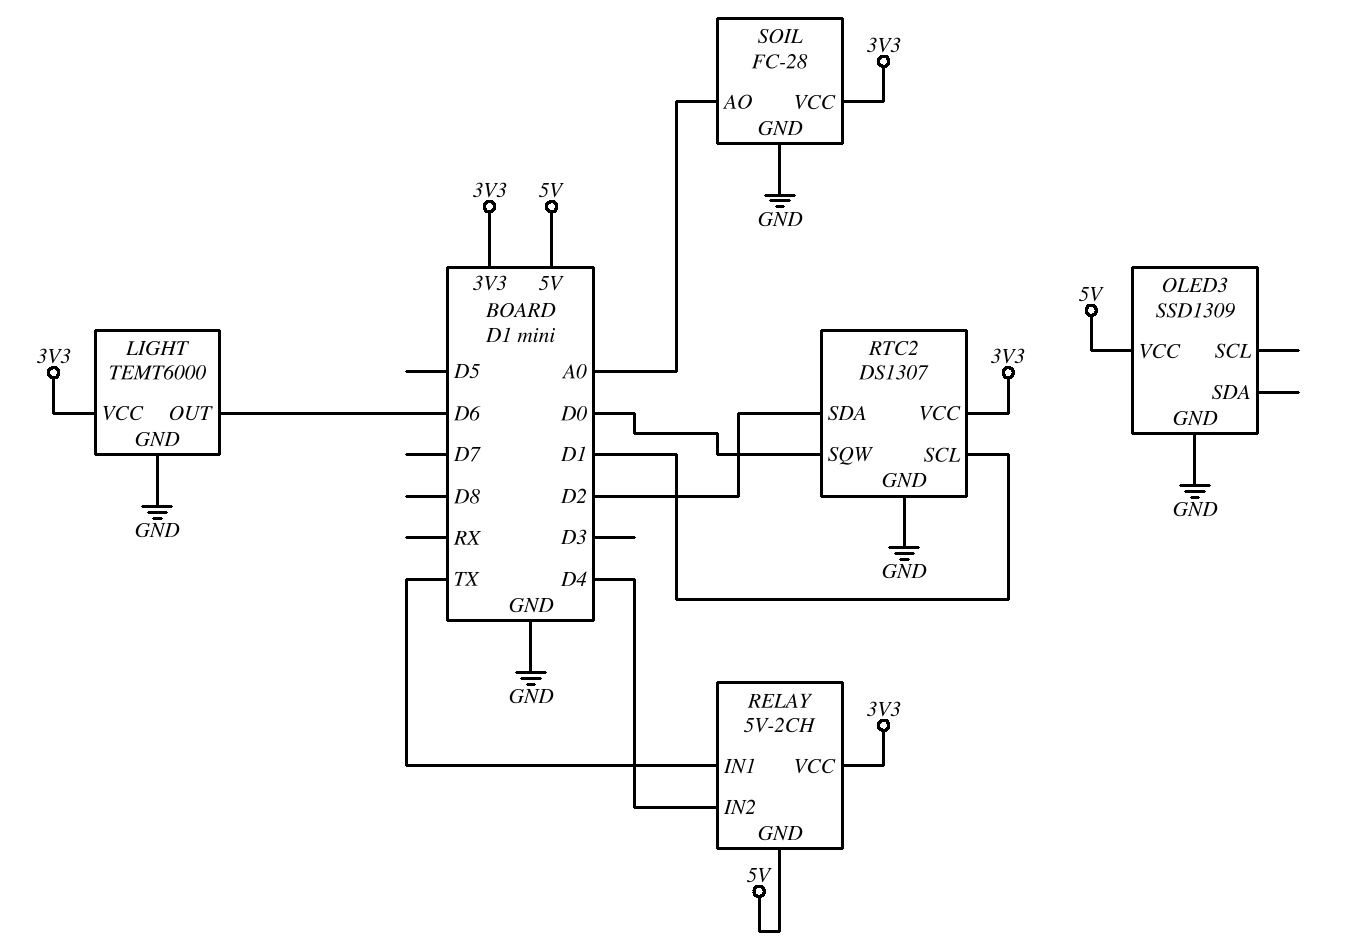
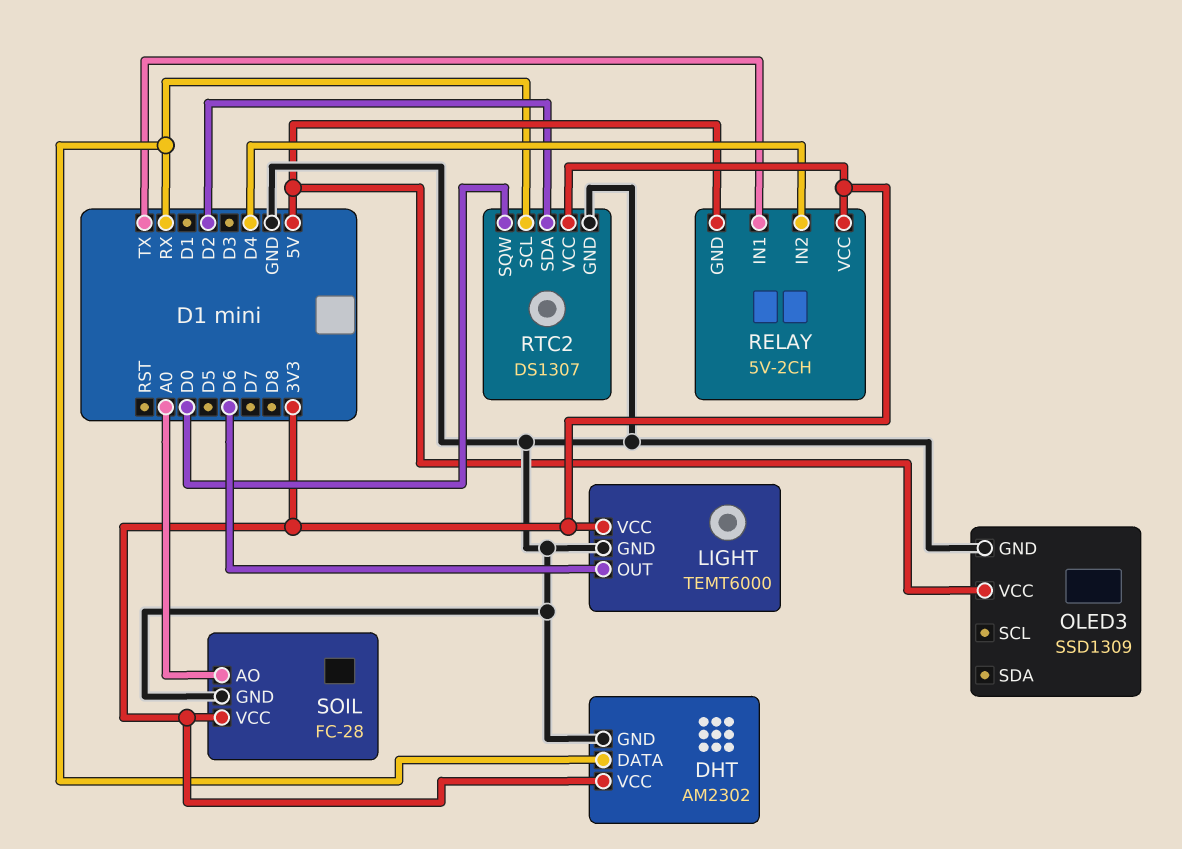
DHT: none -> AM2302
DHT pin DATA: none -> RX
DHT pin GND: none -> GND
DHT pin VCC: none -> 3V3
RTC2 pin SCL: D1 -> RX

